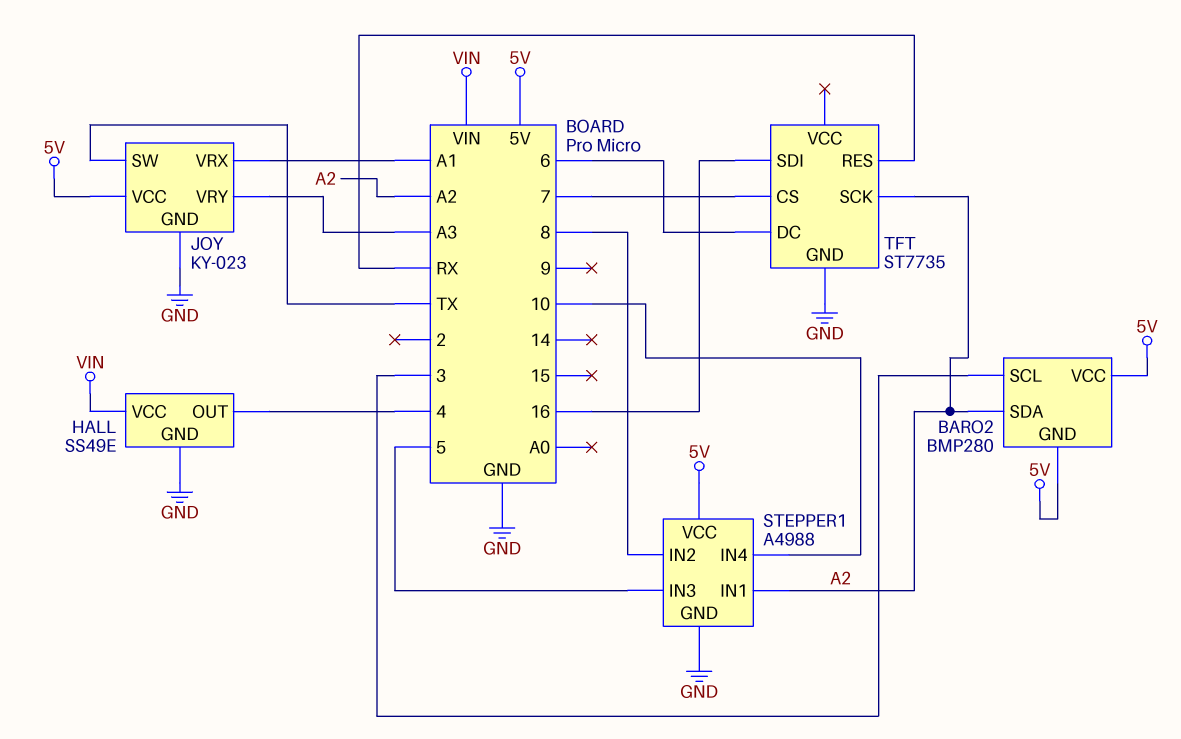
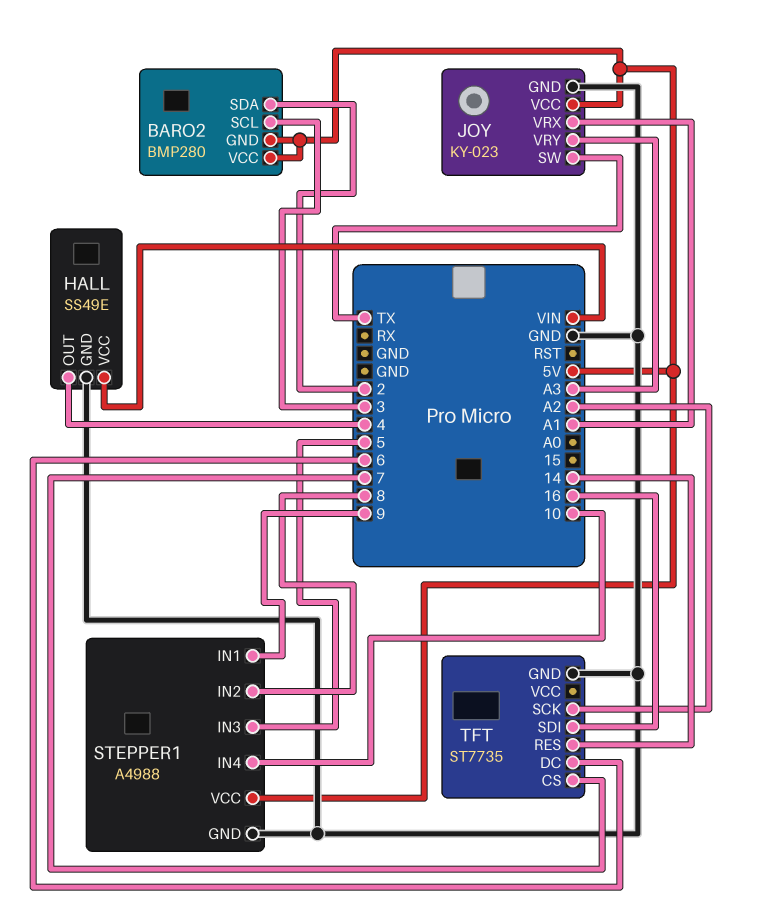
BARO2 pin SDA: A2 -> 2
STEPPER1 pin IN1: A2 -> 9
TFT pin RES: RX -> 14

